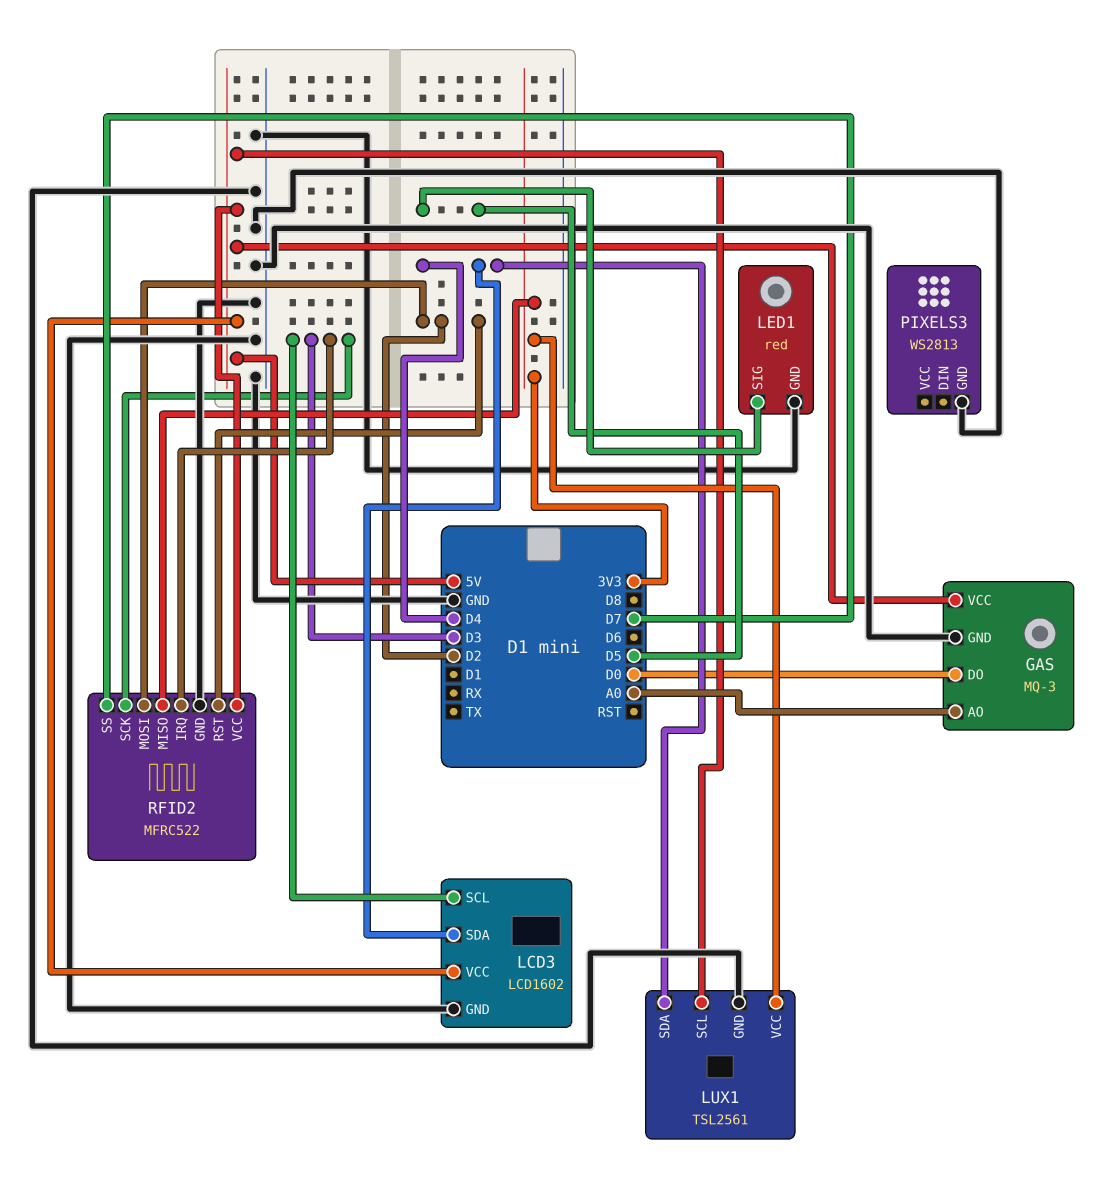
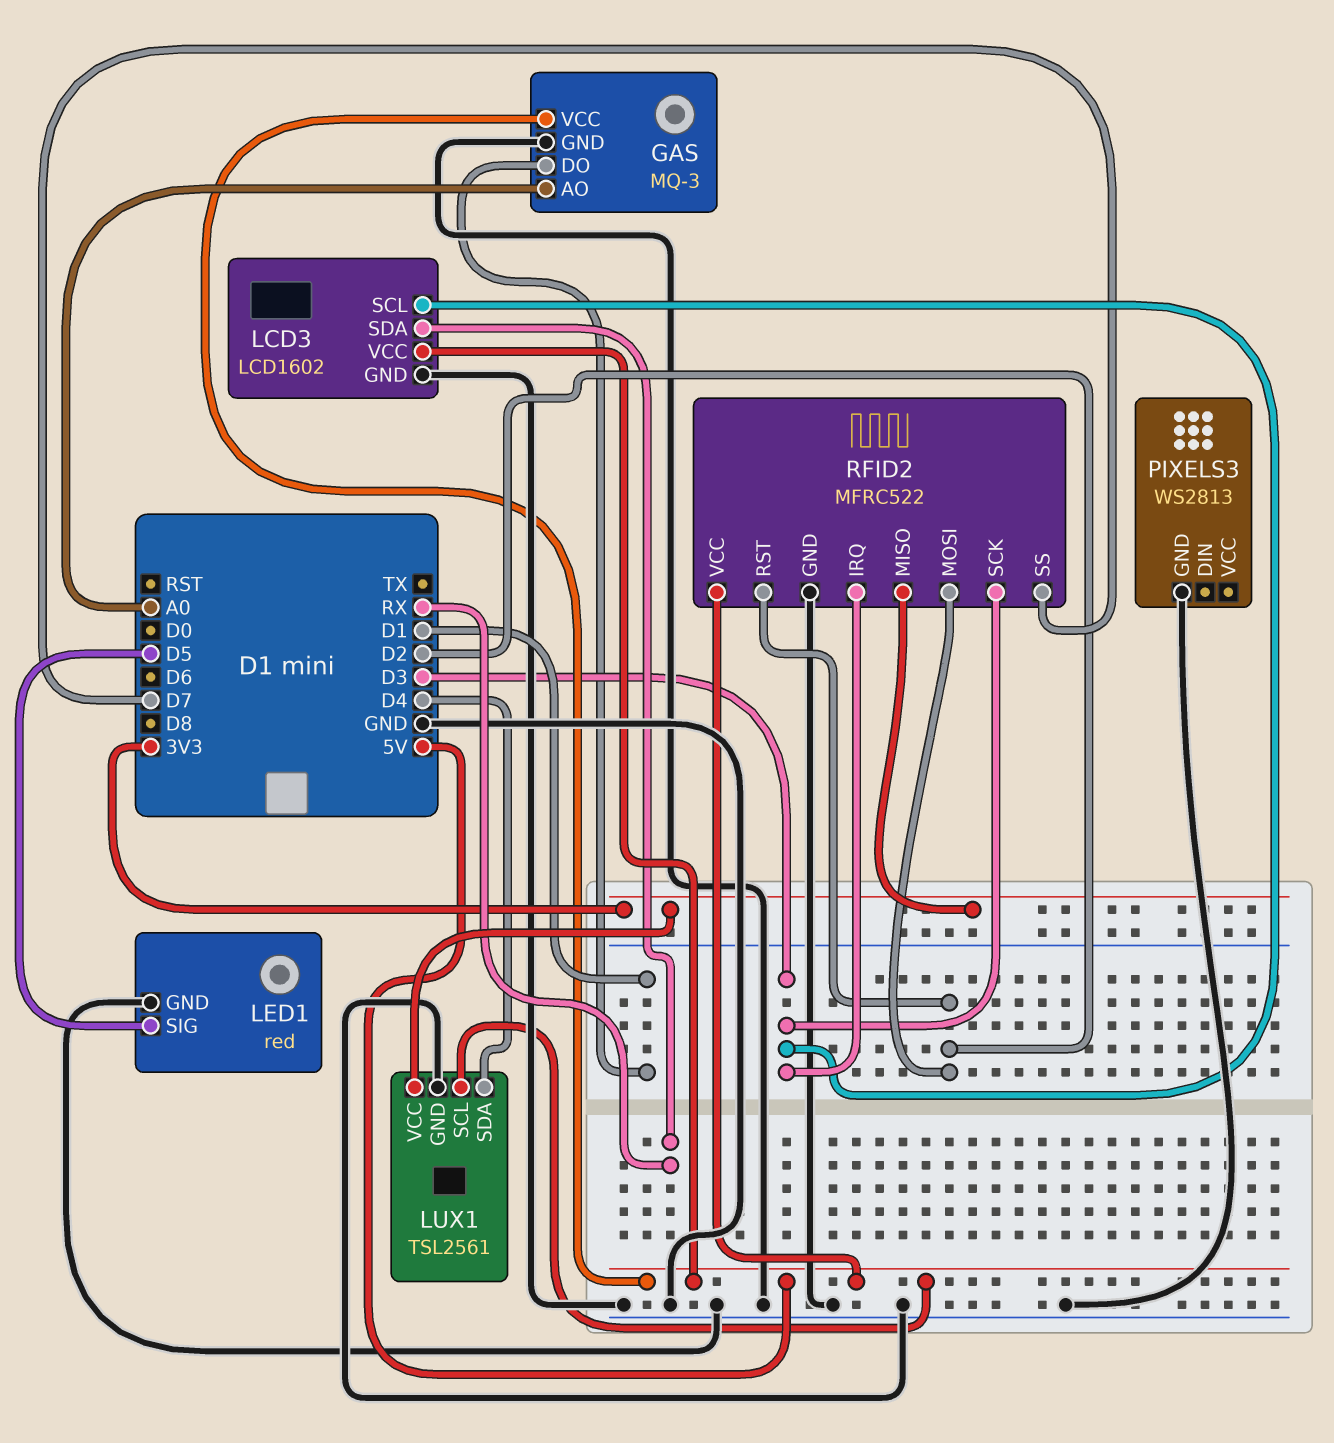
GAS pin DO: D0 -> D1
LCD3 pin SDA: D4 -> RX

